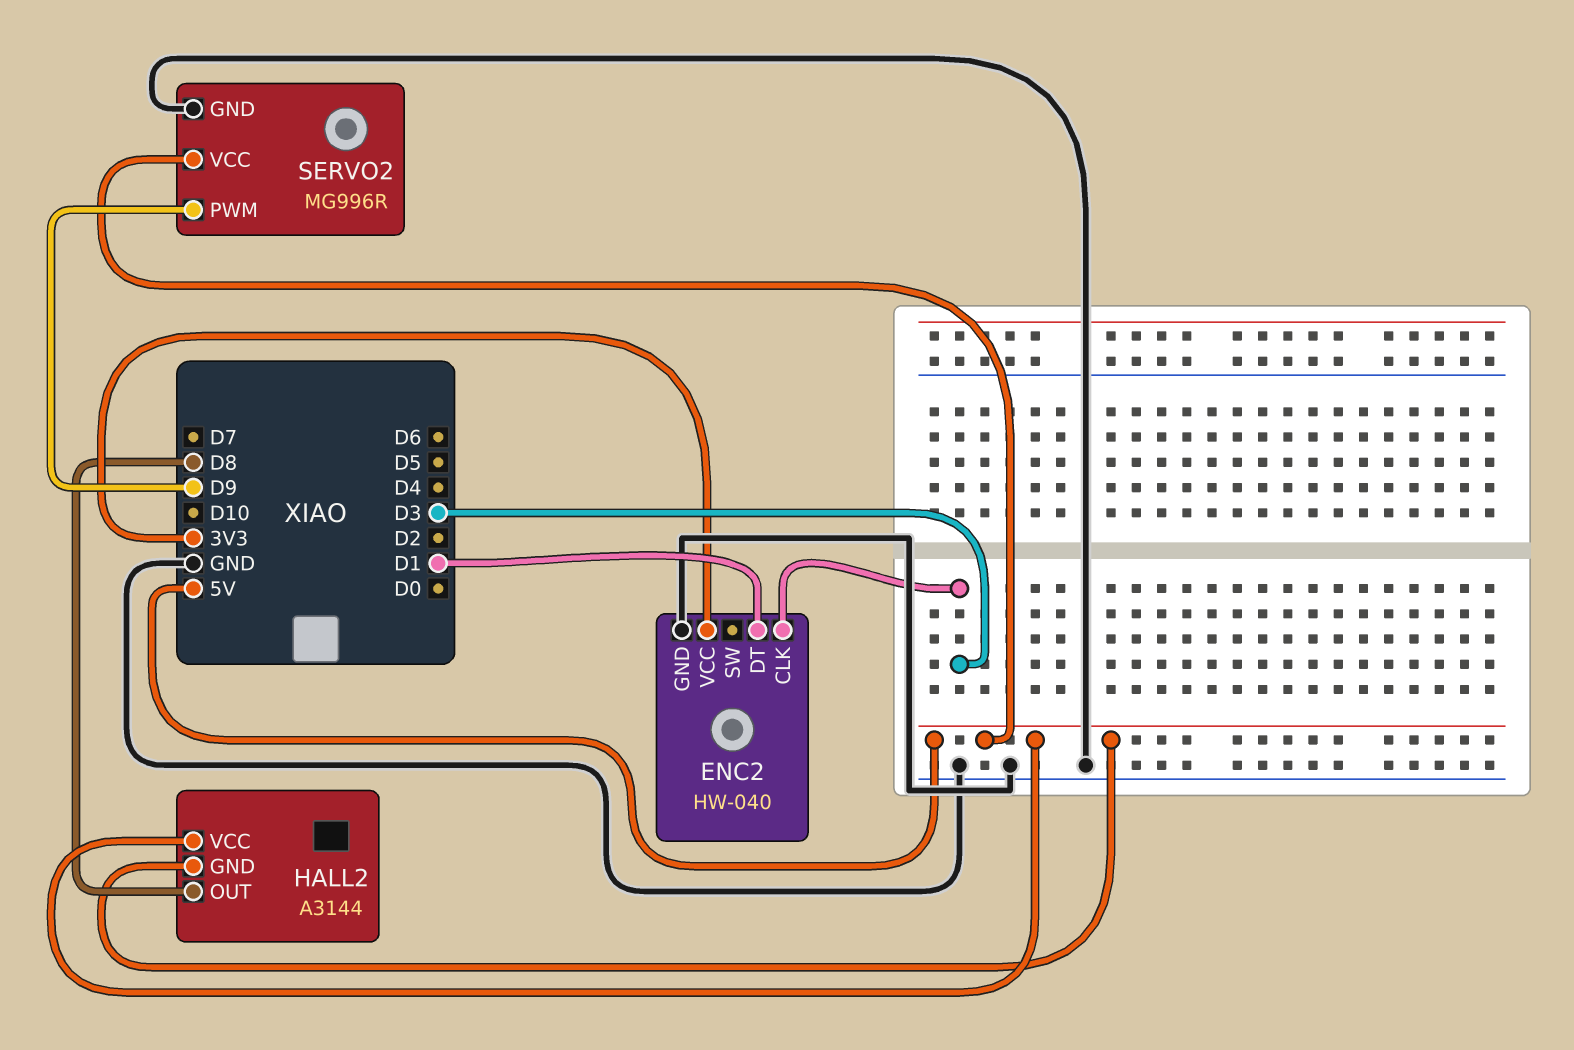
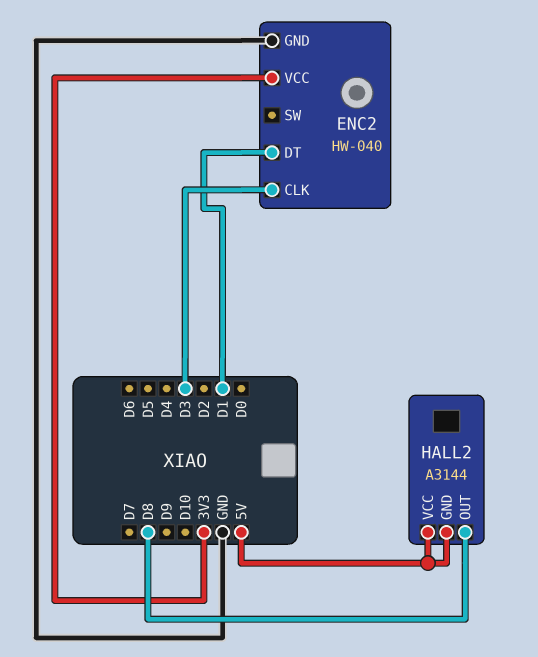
SERVO2: MG996R -> none
SERVO2 pin GND: GND -> none
SERVO2 pin PWM: D9 -> none
SERVO2 pin VCC: 5V -> none

